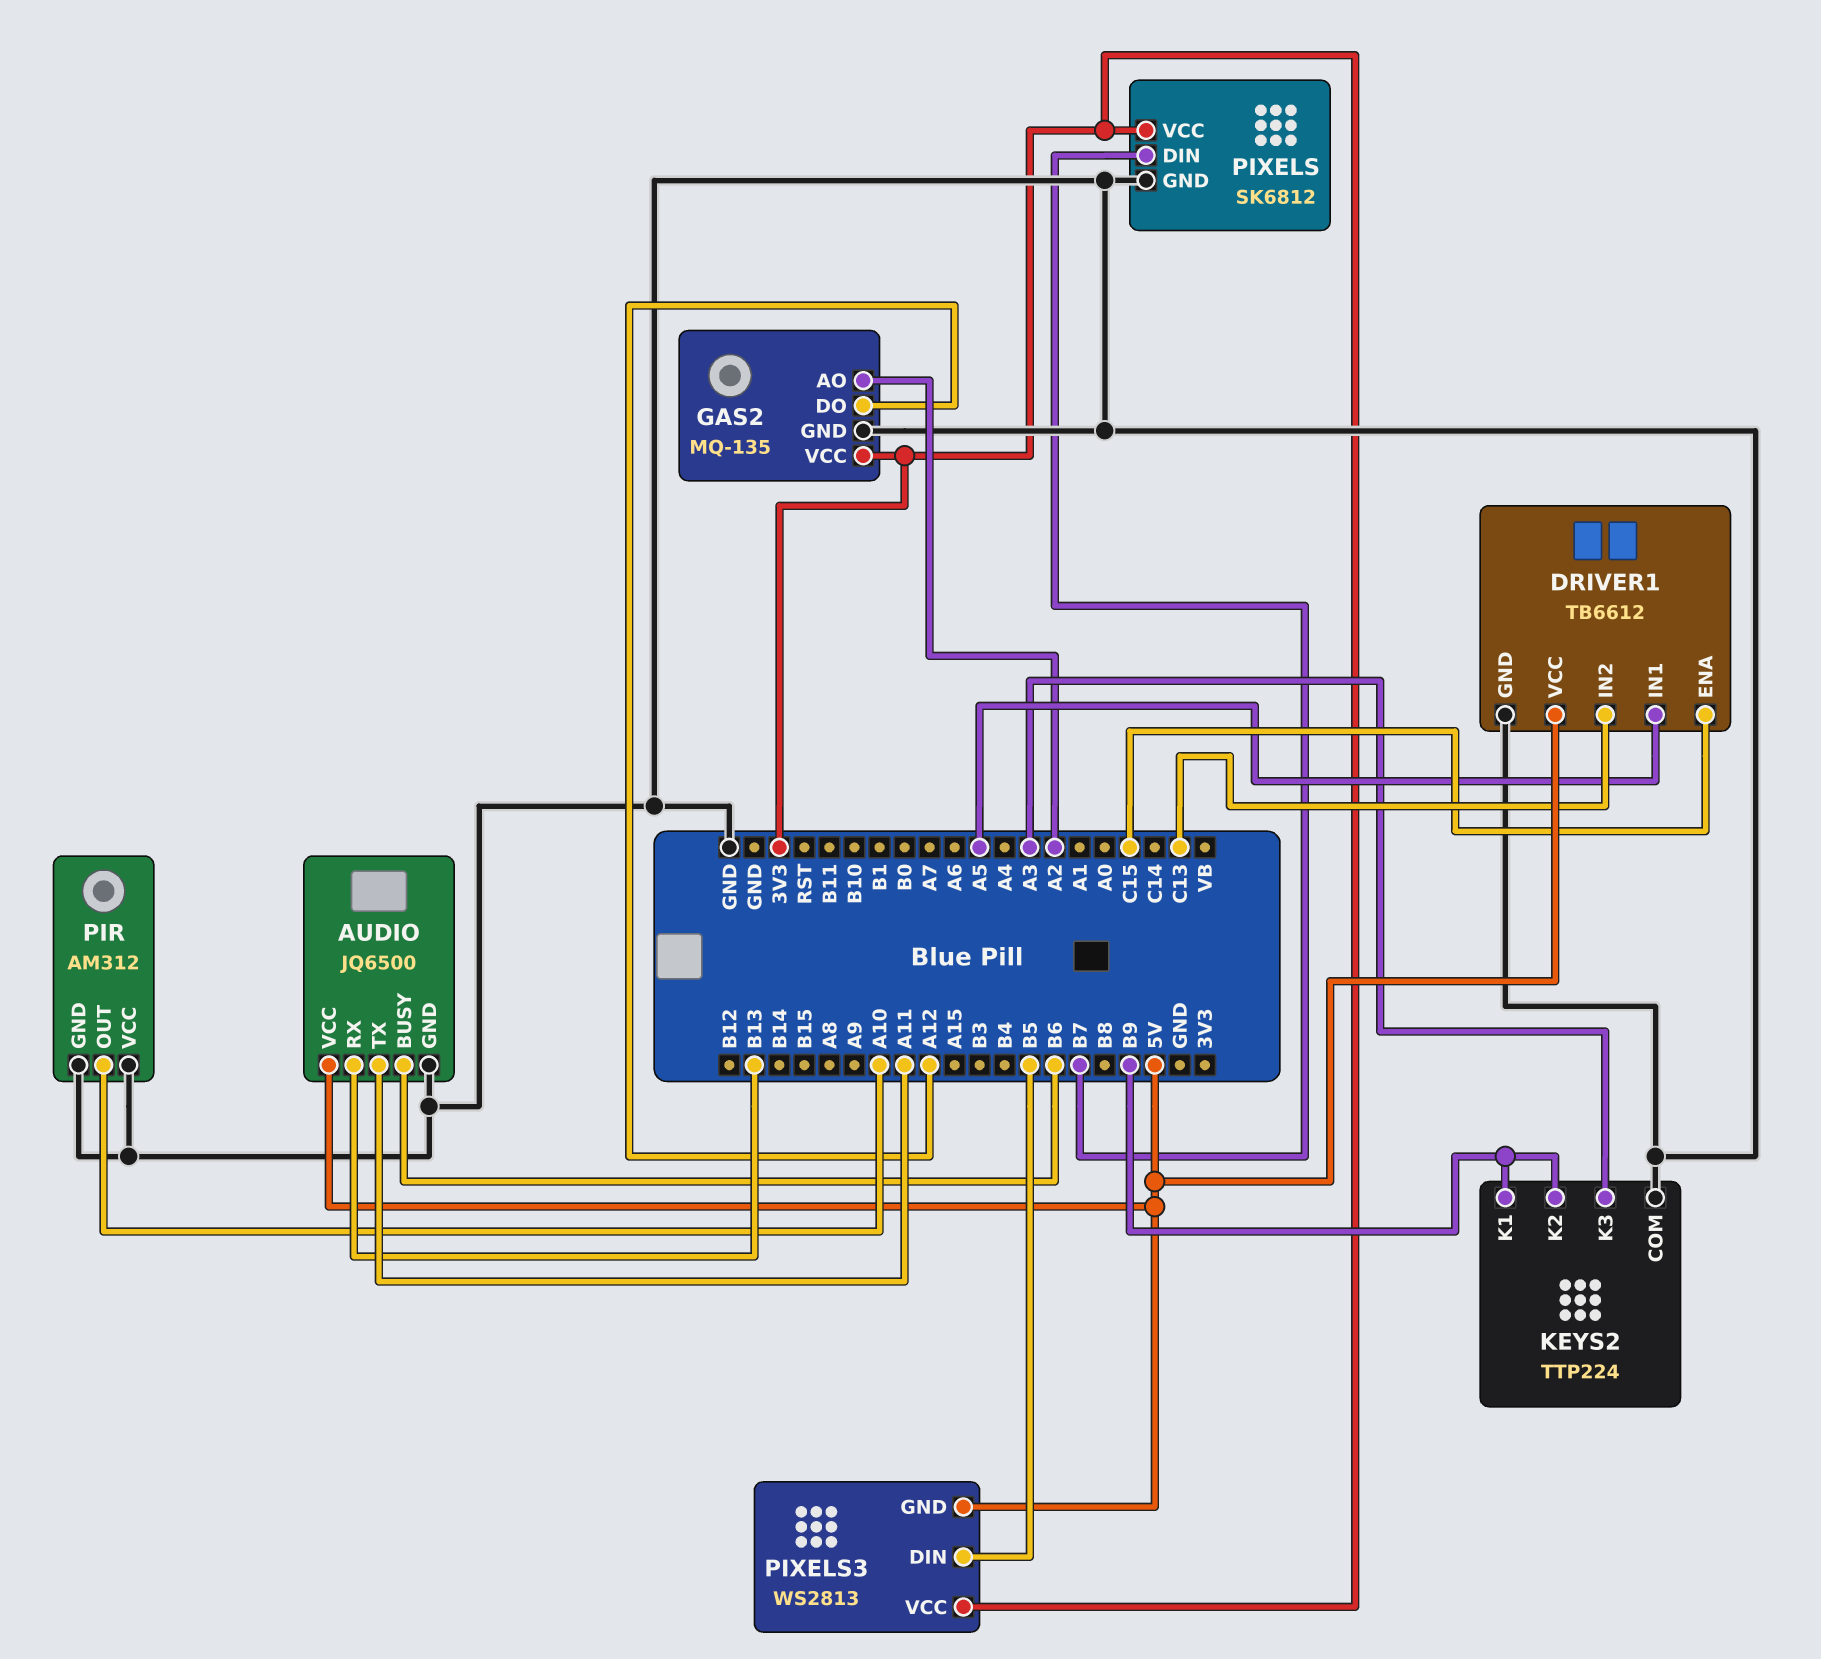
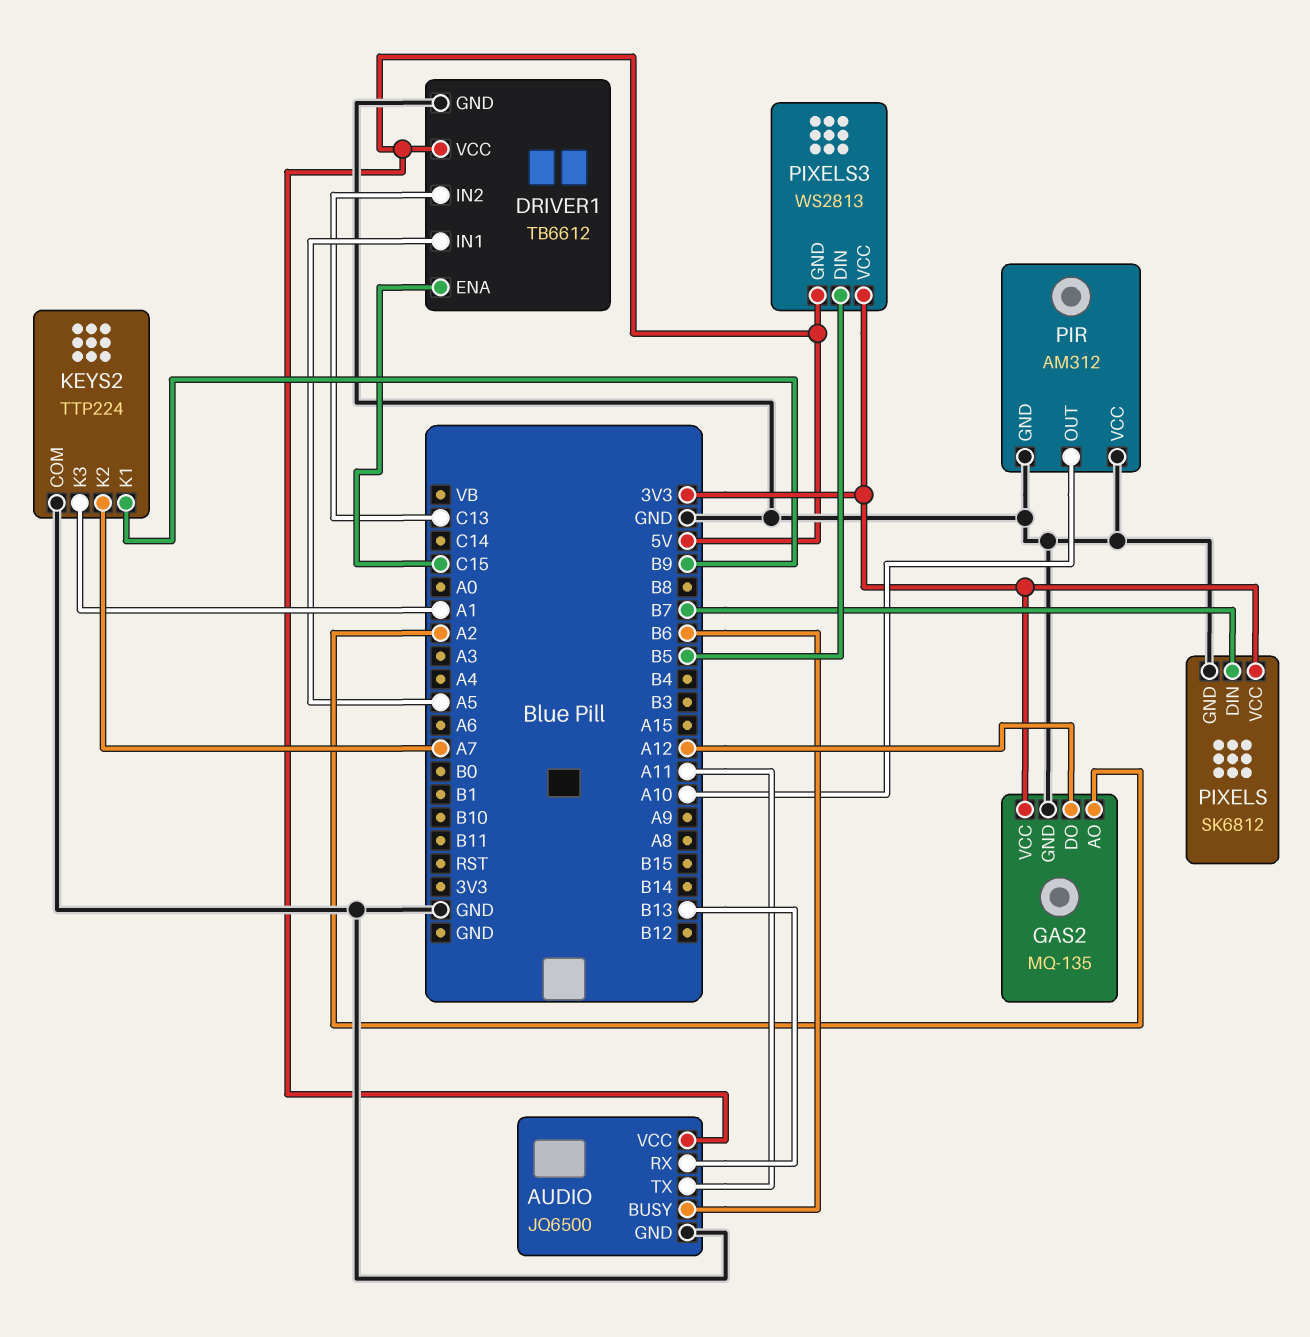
KEYS2 pin K2: B9 -> A7
KEYS2 pin K3: A3 -> A1

